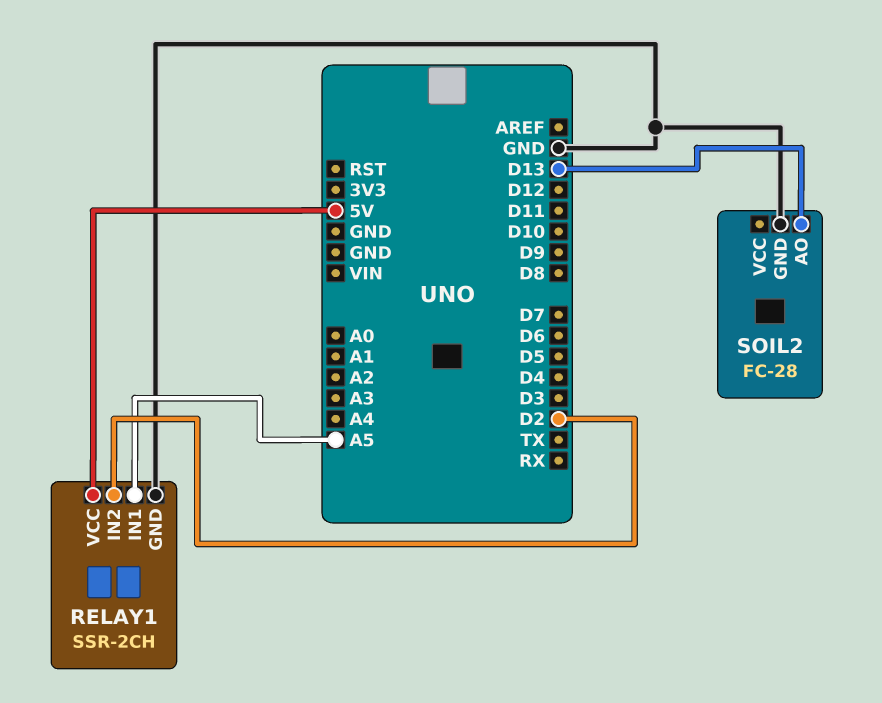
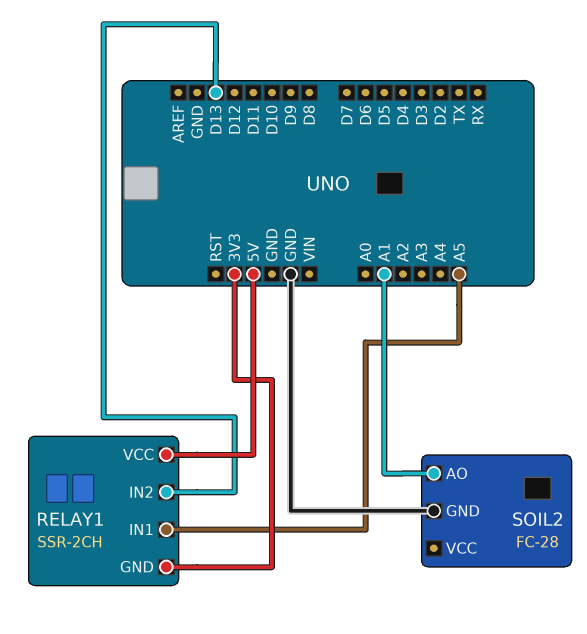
RELAY1 pin GND: GND -> 3V3
RELAY1 pin IN2: D2 -> D13
SOIL2 pin AO: D13 -> A1

